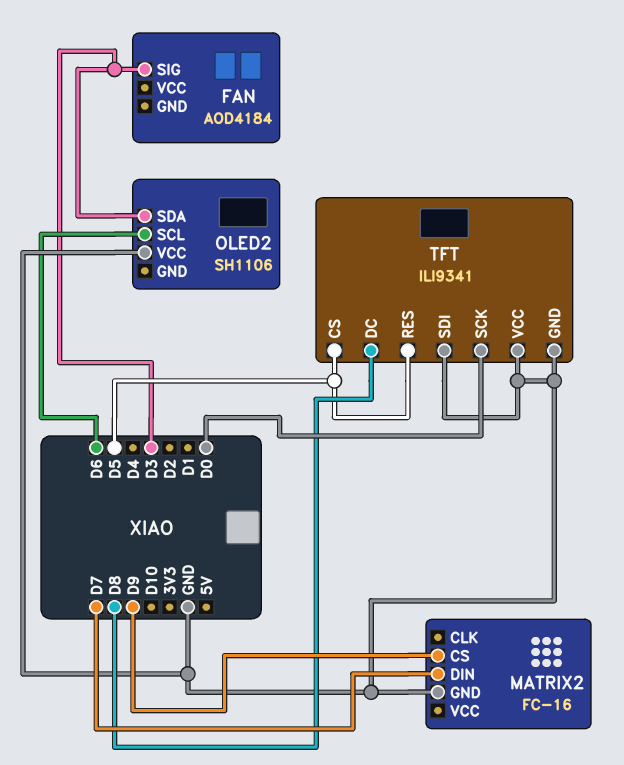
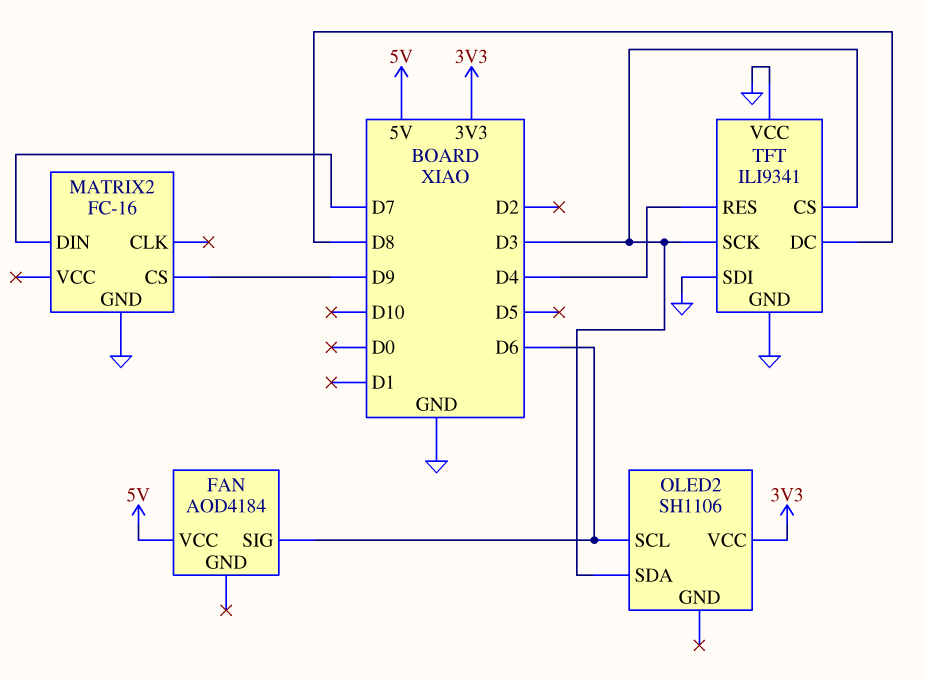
FAN pin SIG: D3 -> D6
FAN pin VCC: none -> 5V
OLED2 pin VCC: GND -> 3V3
TFT pin CS: D5 -> D3
TFT pin RES: D5 -> D4
TFT pin SCK: D0 -> D3

